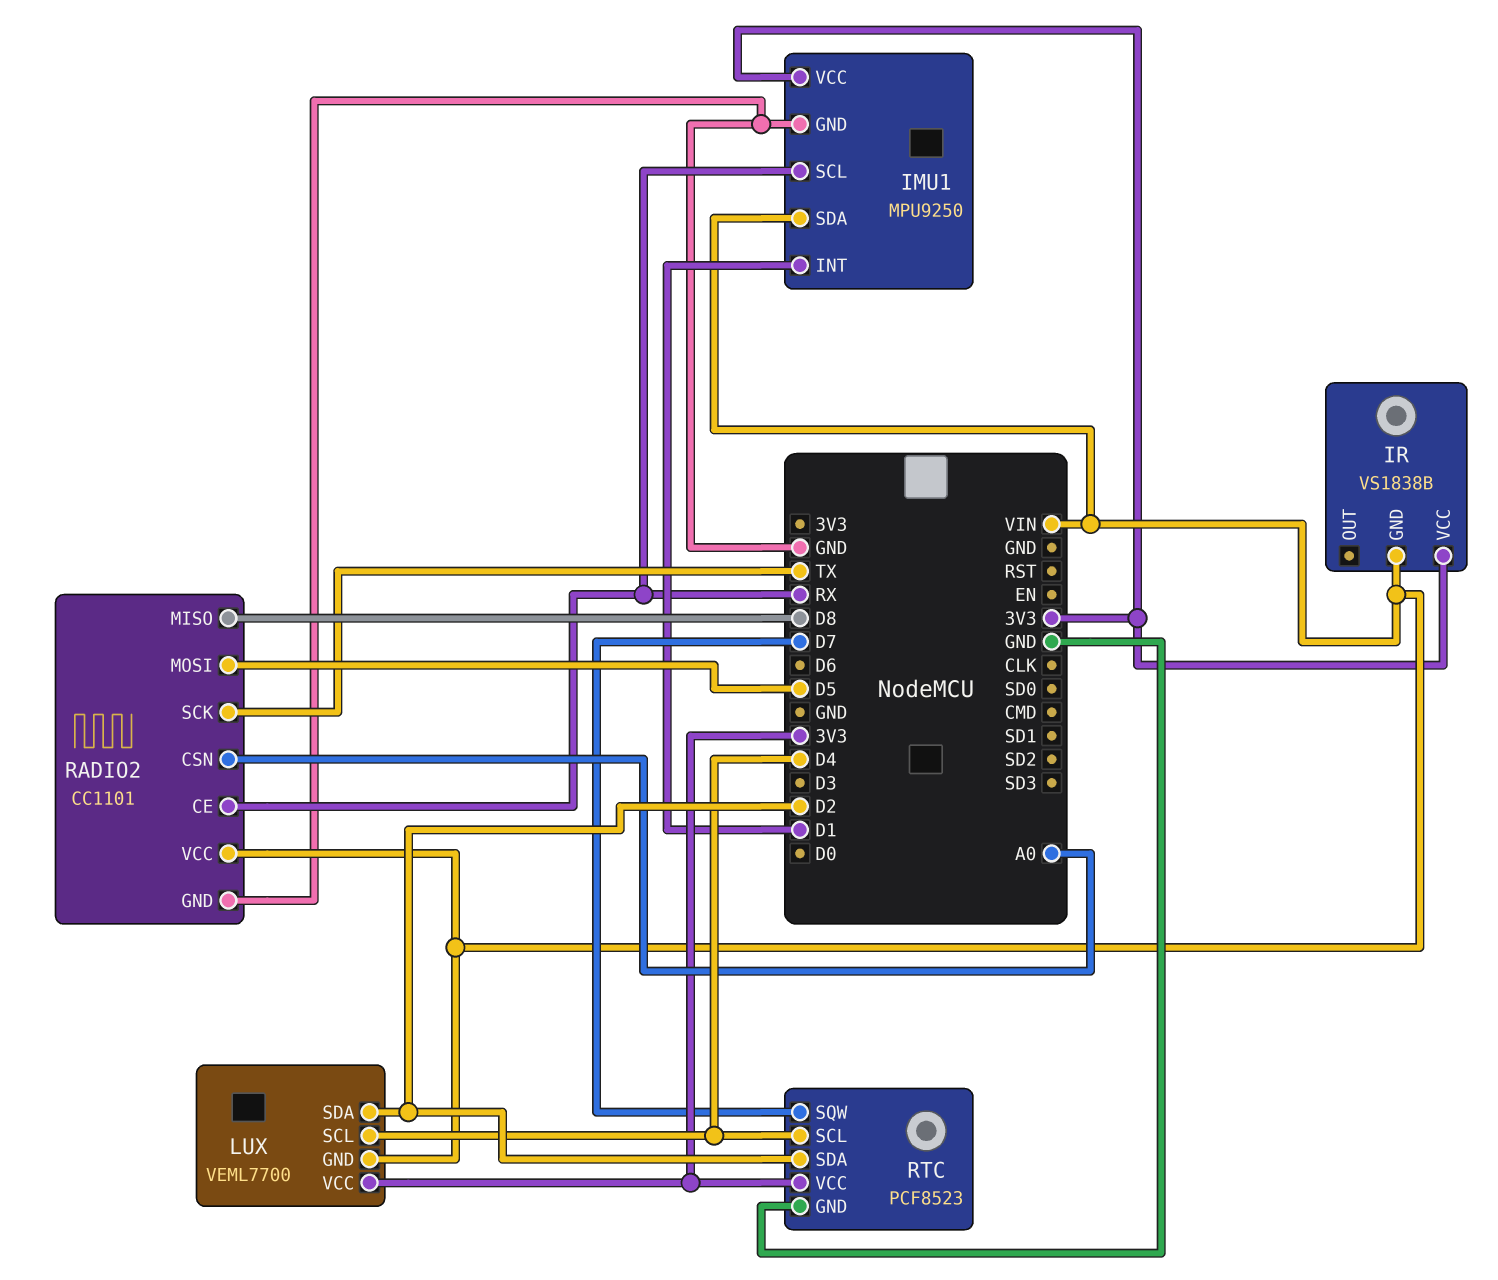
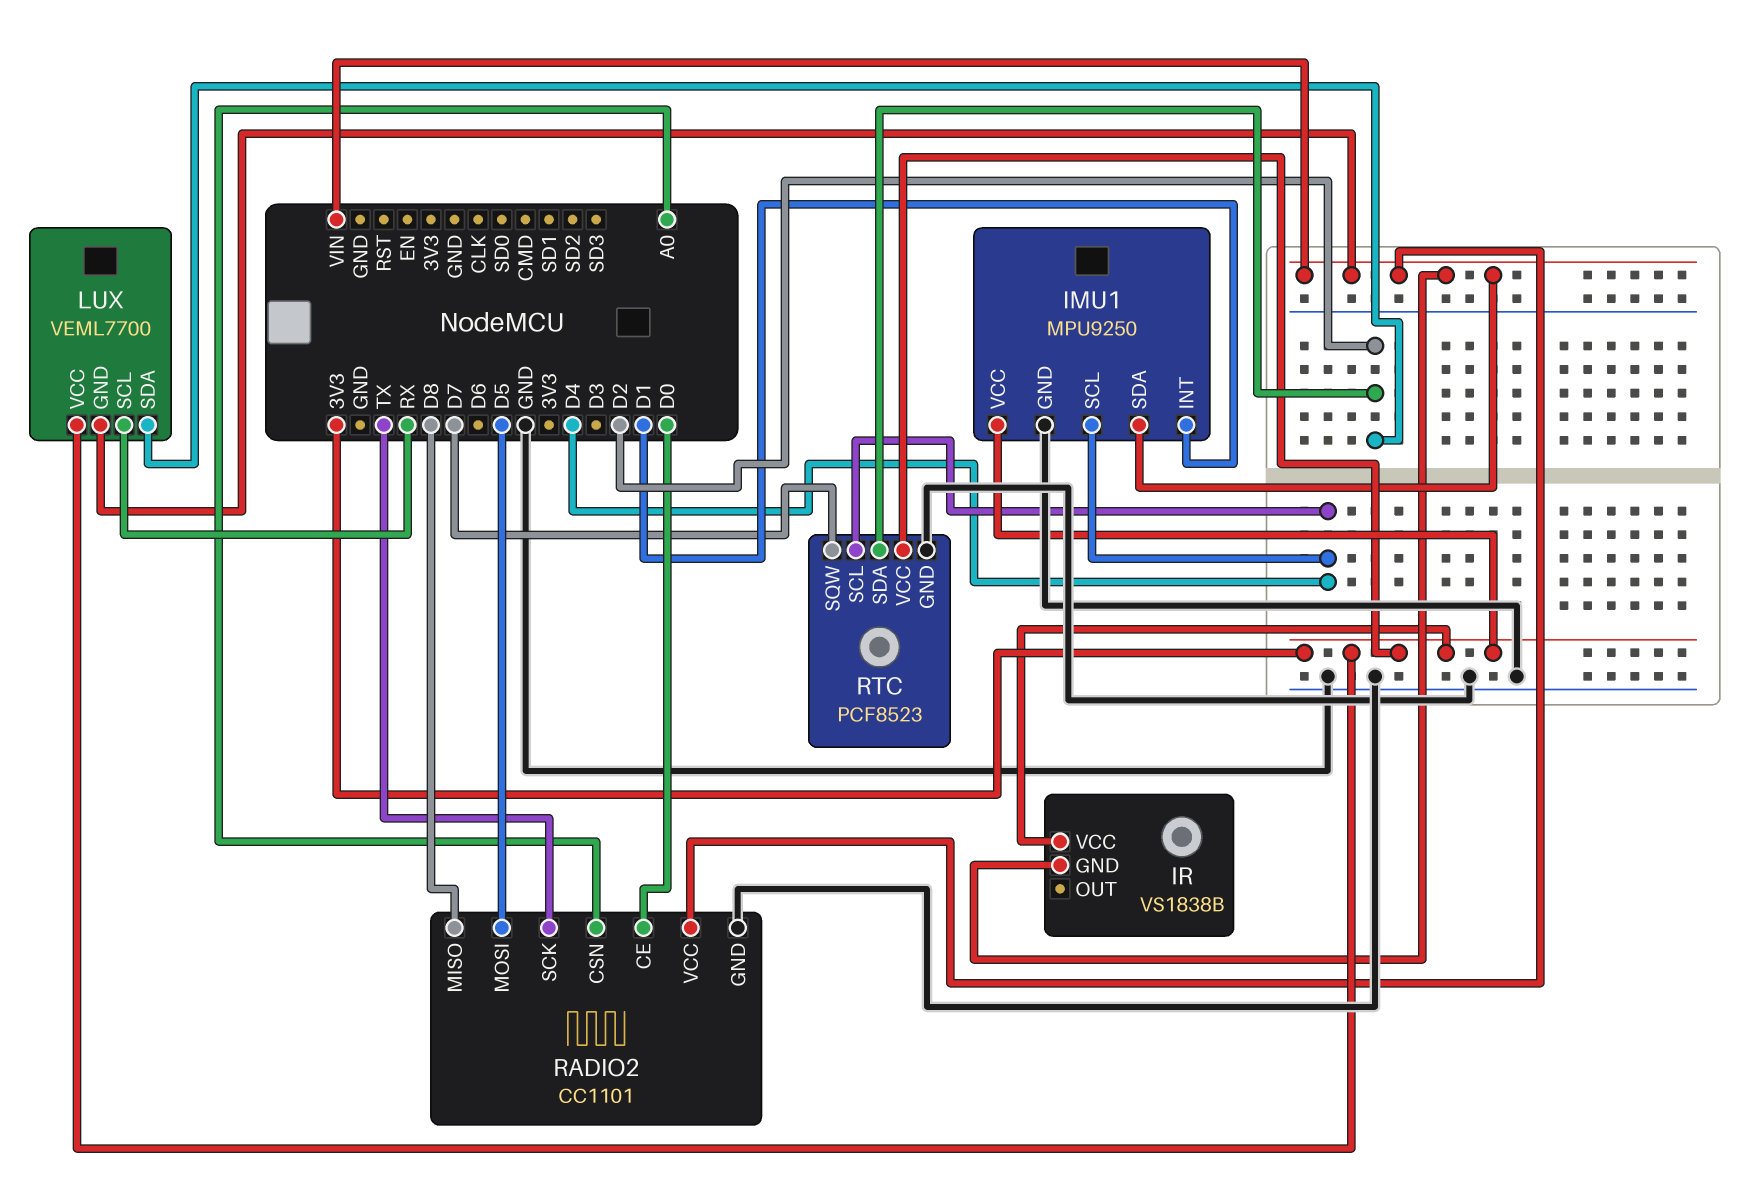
IMU1 pin SCL: RX -> D4
LUX pin SCL: D4 -> RX
RADIO2 pin CE: RX -> D0

